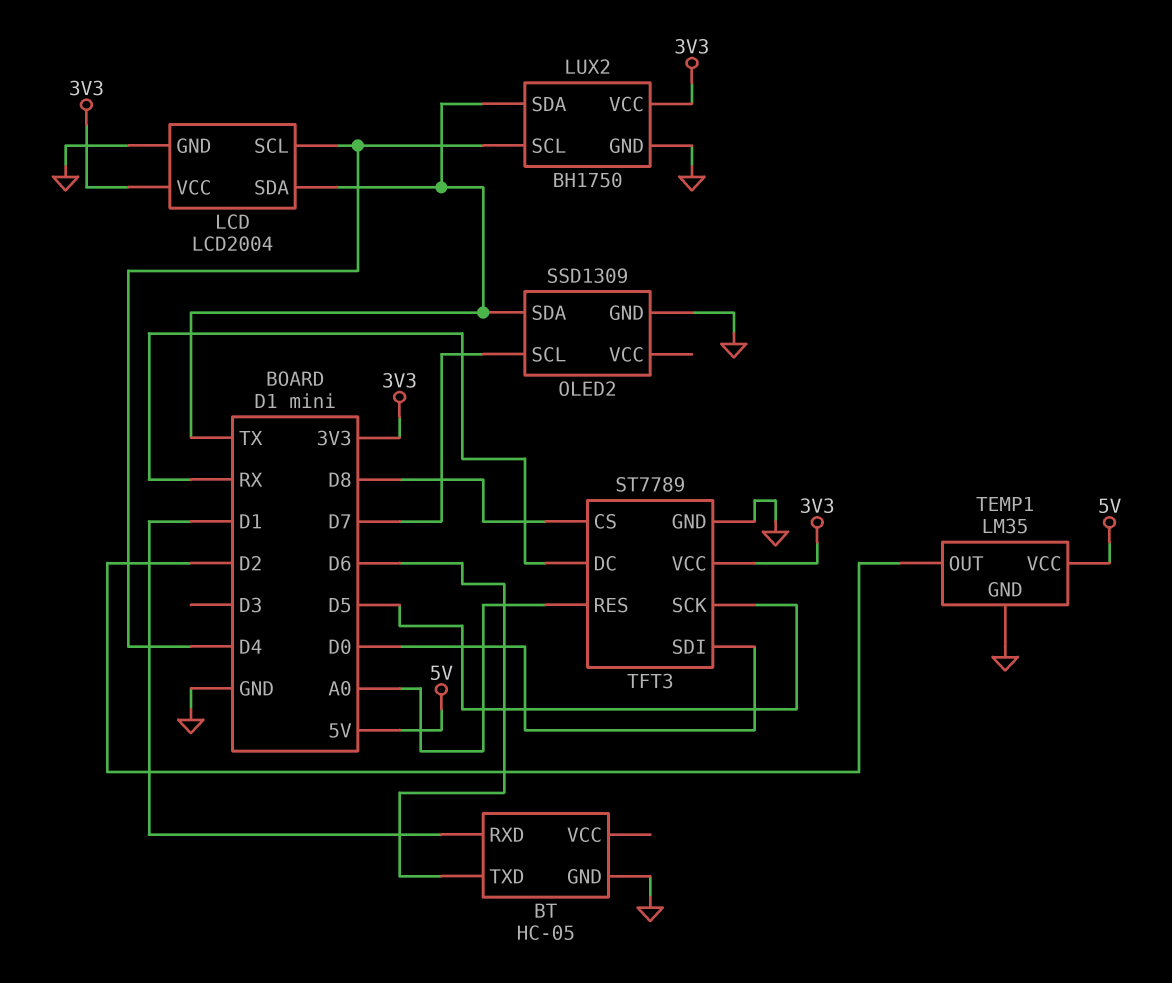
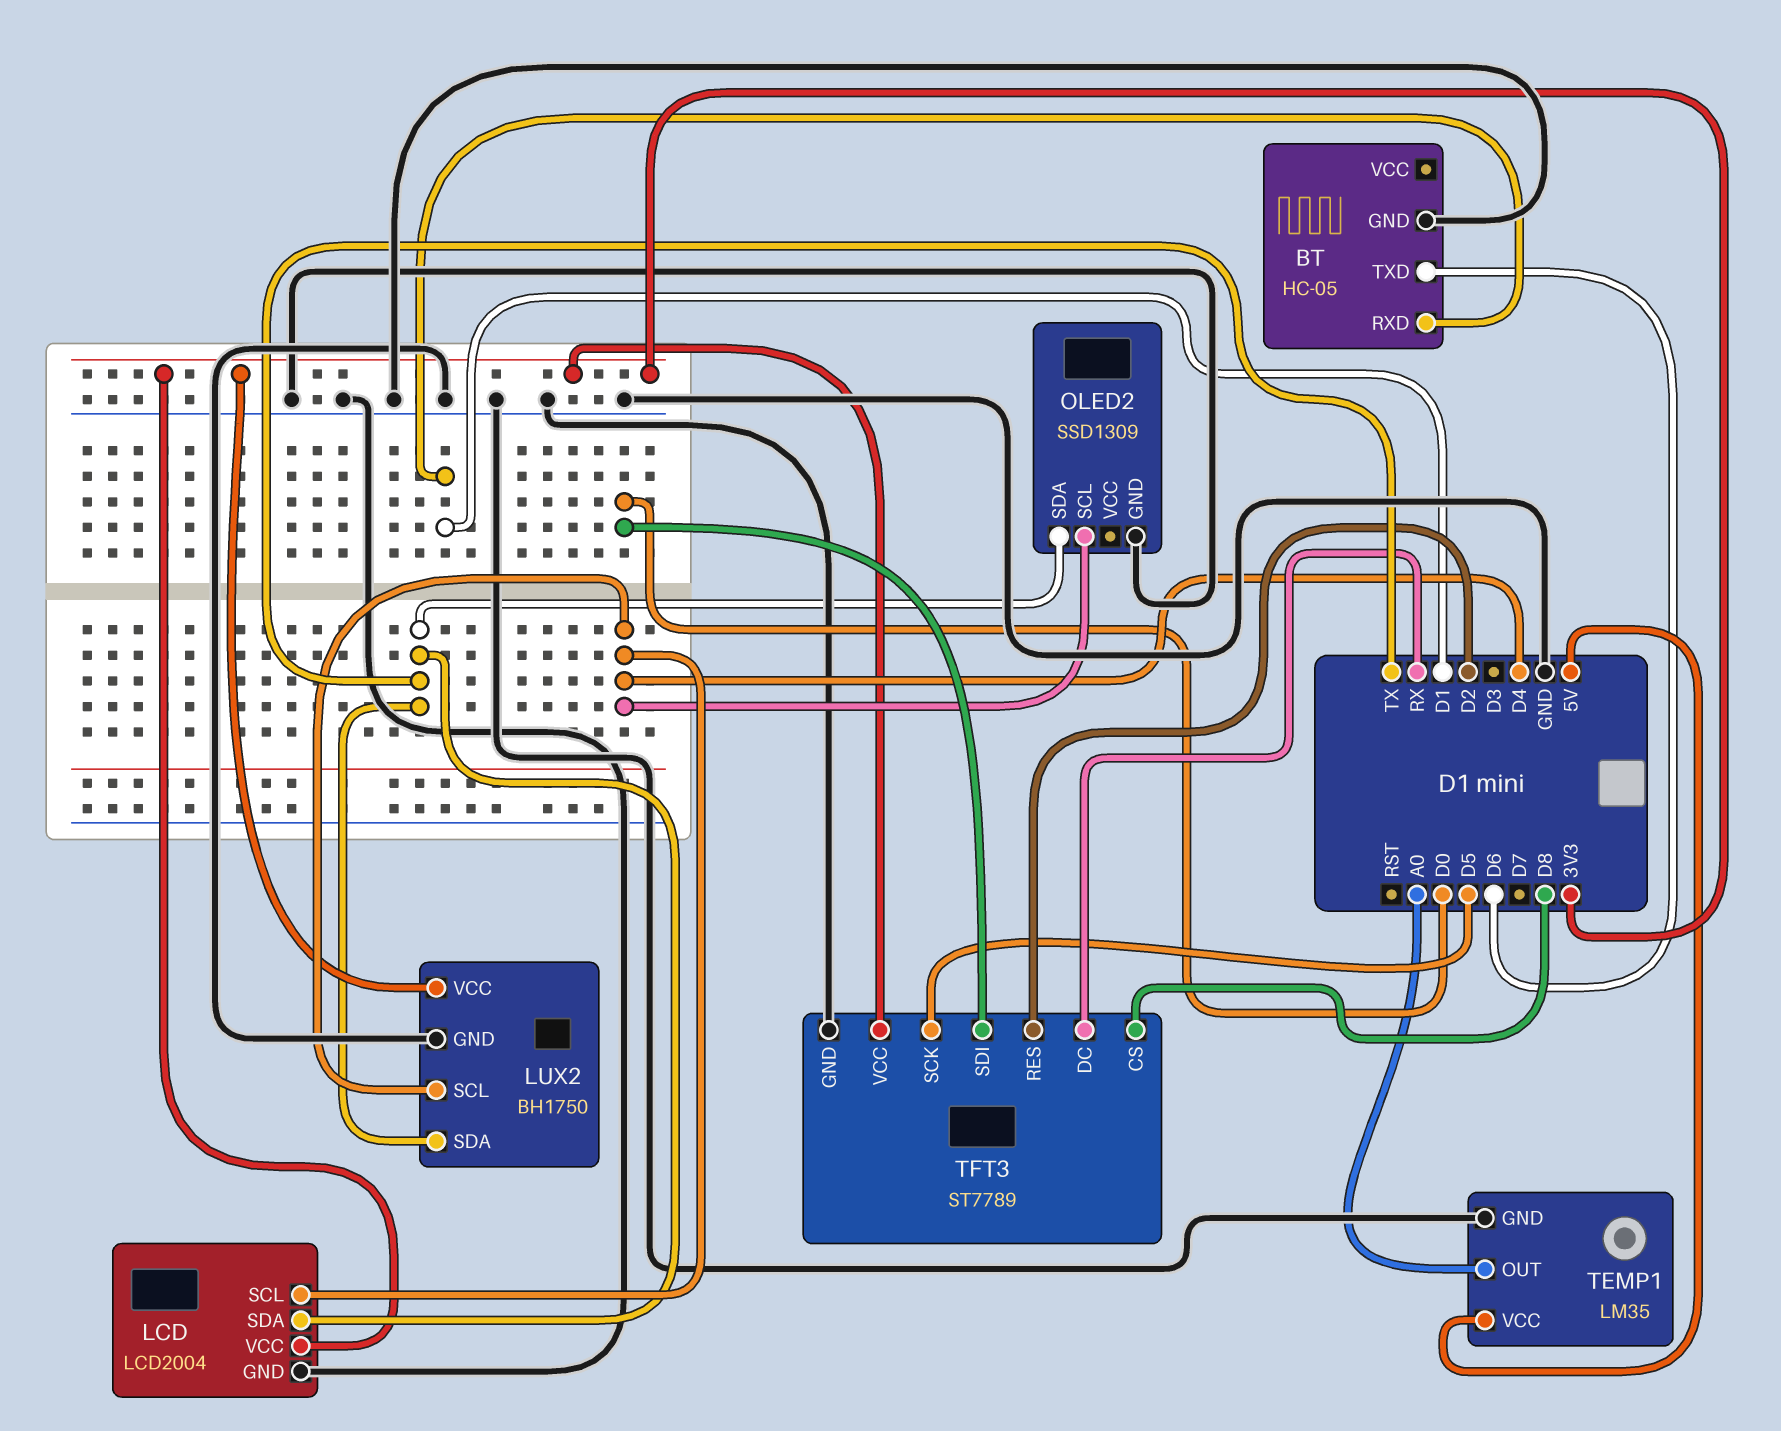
OLED2 pin SCL: D7 -> D4
TEMP1 pin OUT: D2 -> A0
TFT3 pin RES: A0 -> D2

